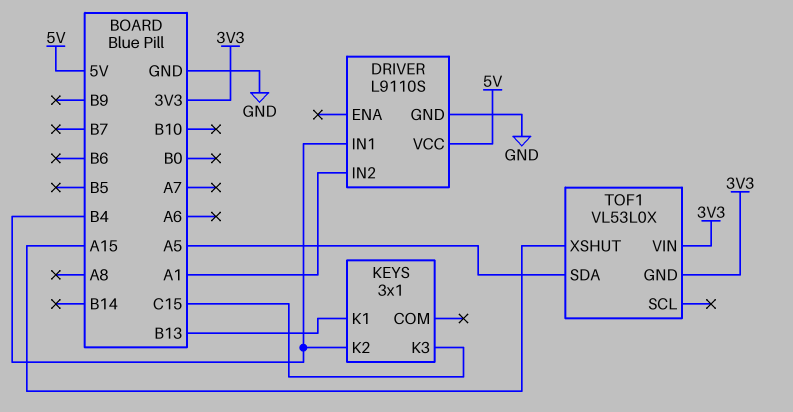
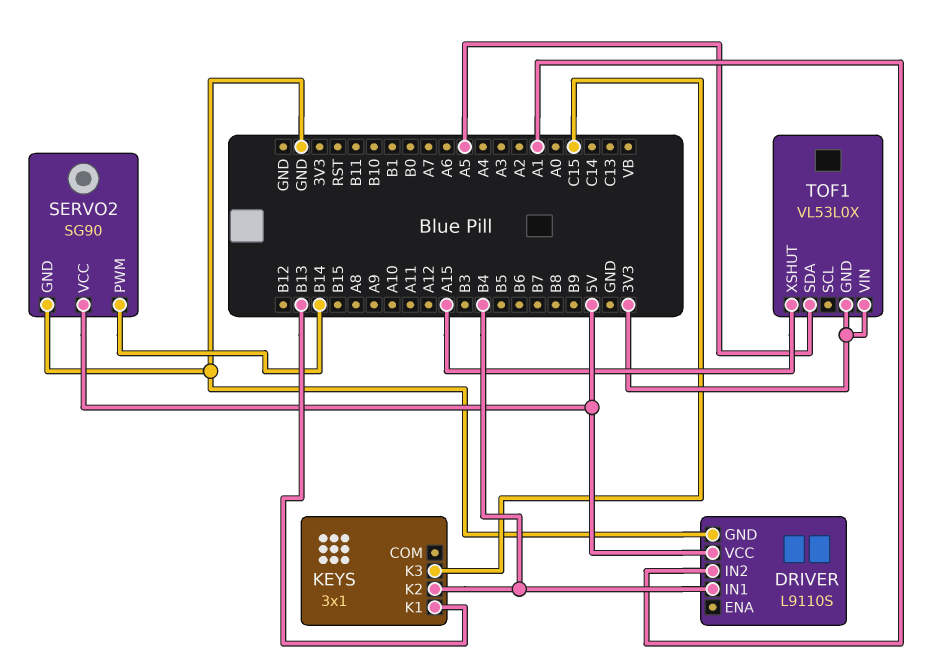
SERVO2: none -> SG90
SERVO2 pin GND: none -> GND
SERVO2 pin PWM: none -> B14
SERVO2 pin VCC: none -> 5V

